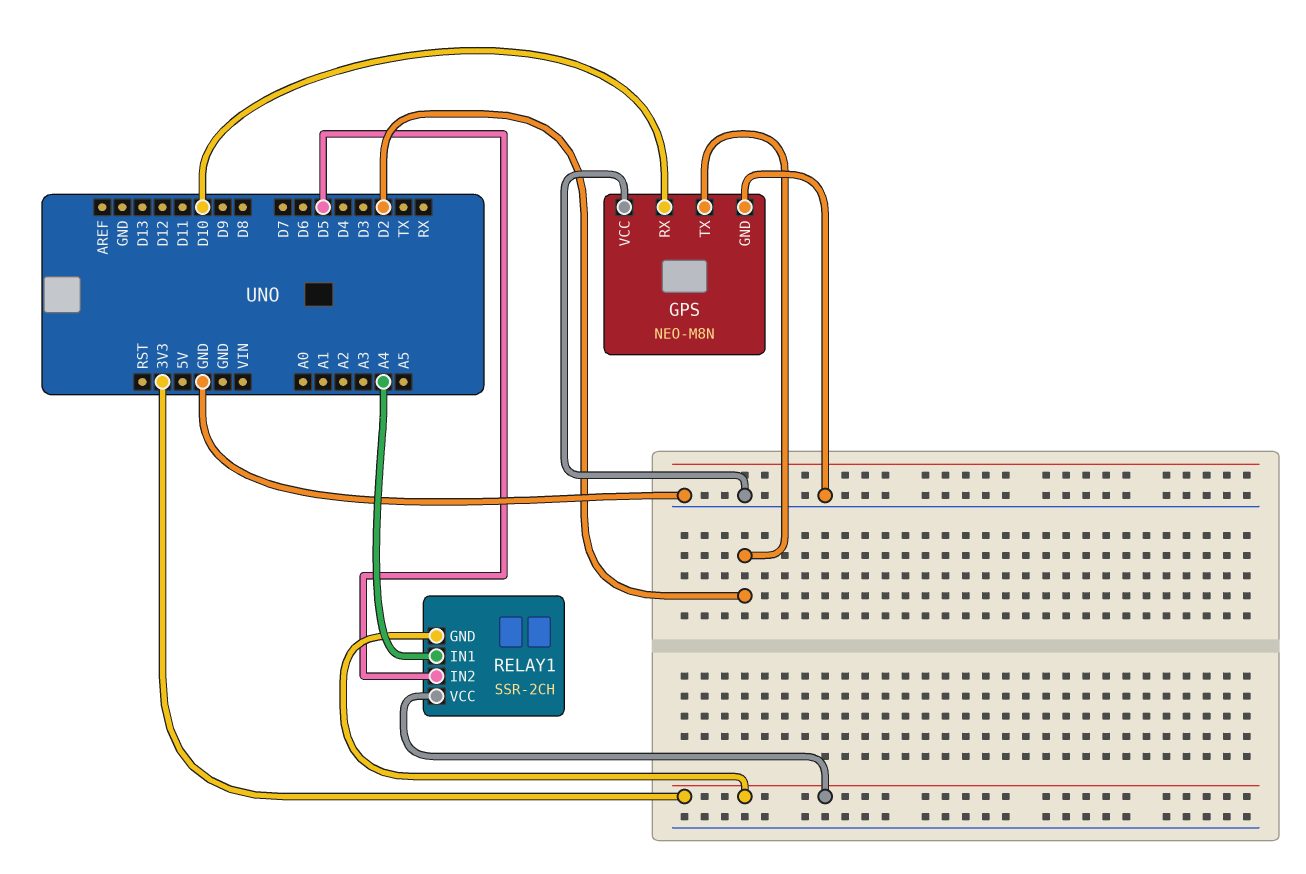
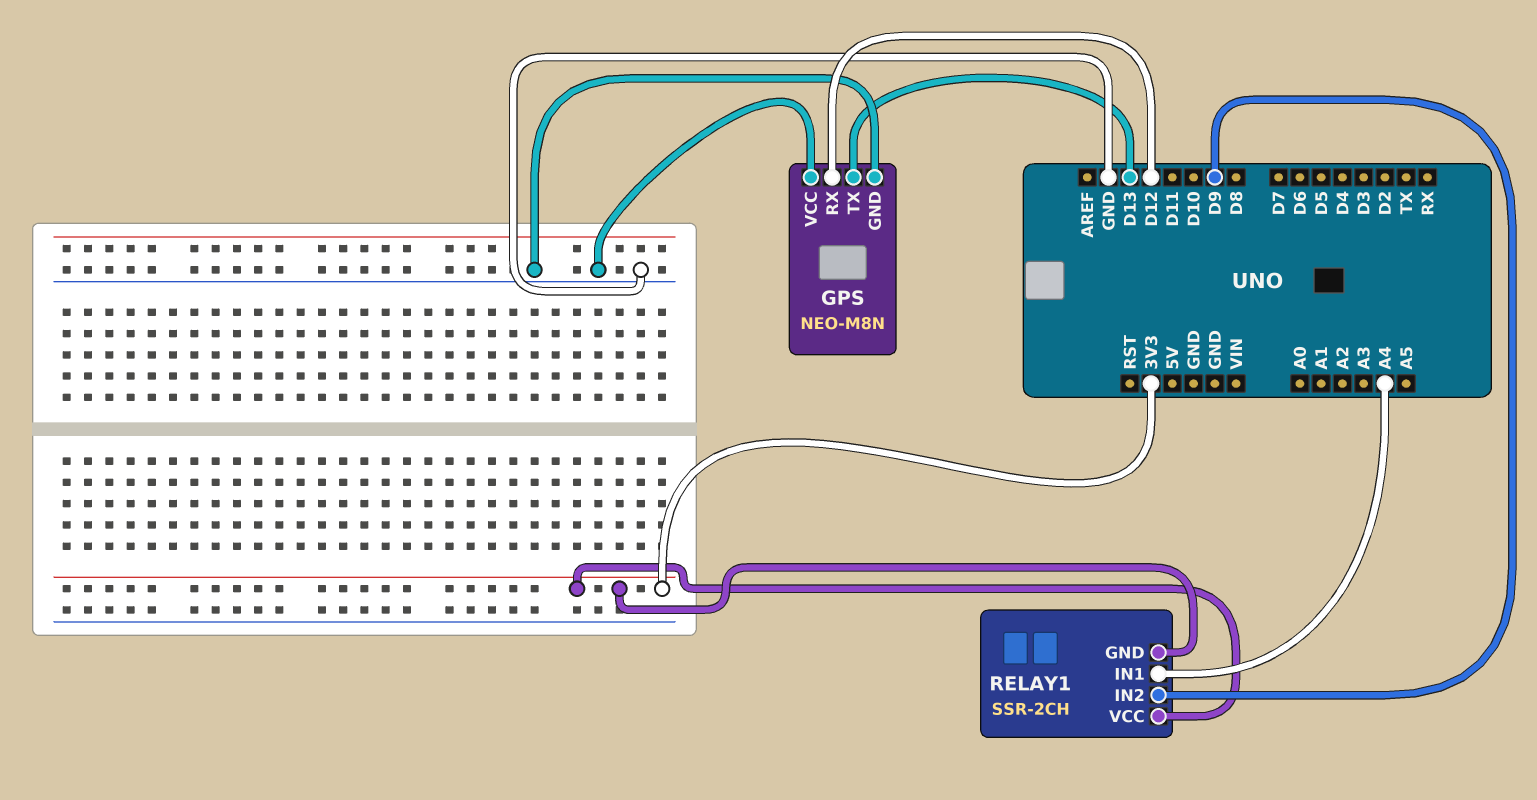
GPS pin RX: D10 -> D12
GPS pin TX: D2 -> D13
RELAY1 pin IN2: D5 -> D9

